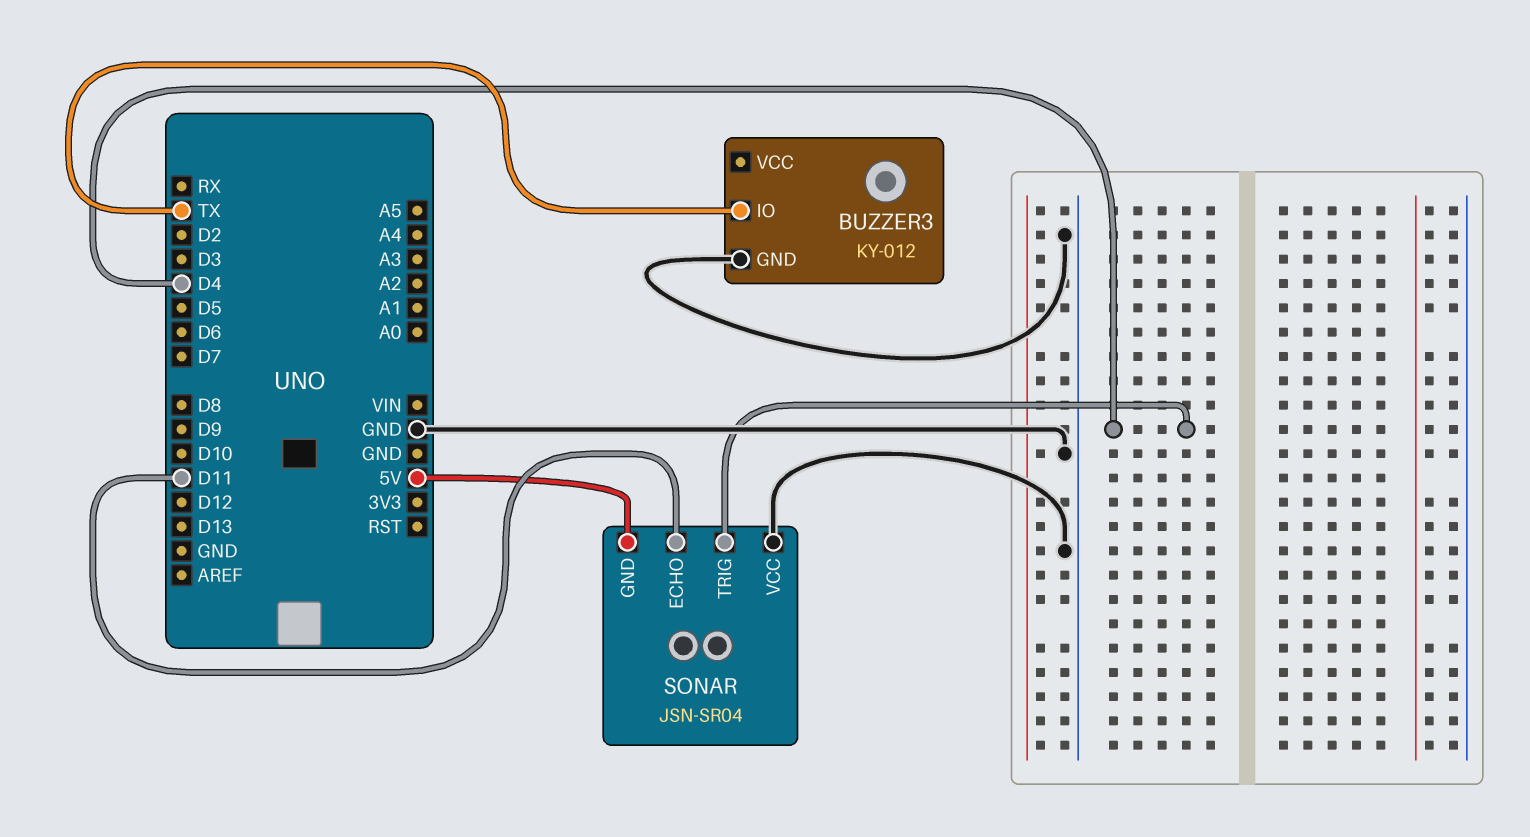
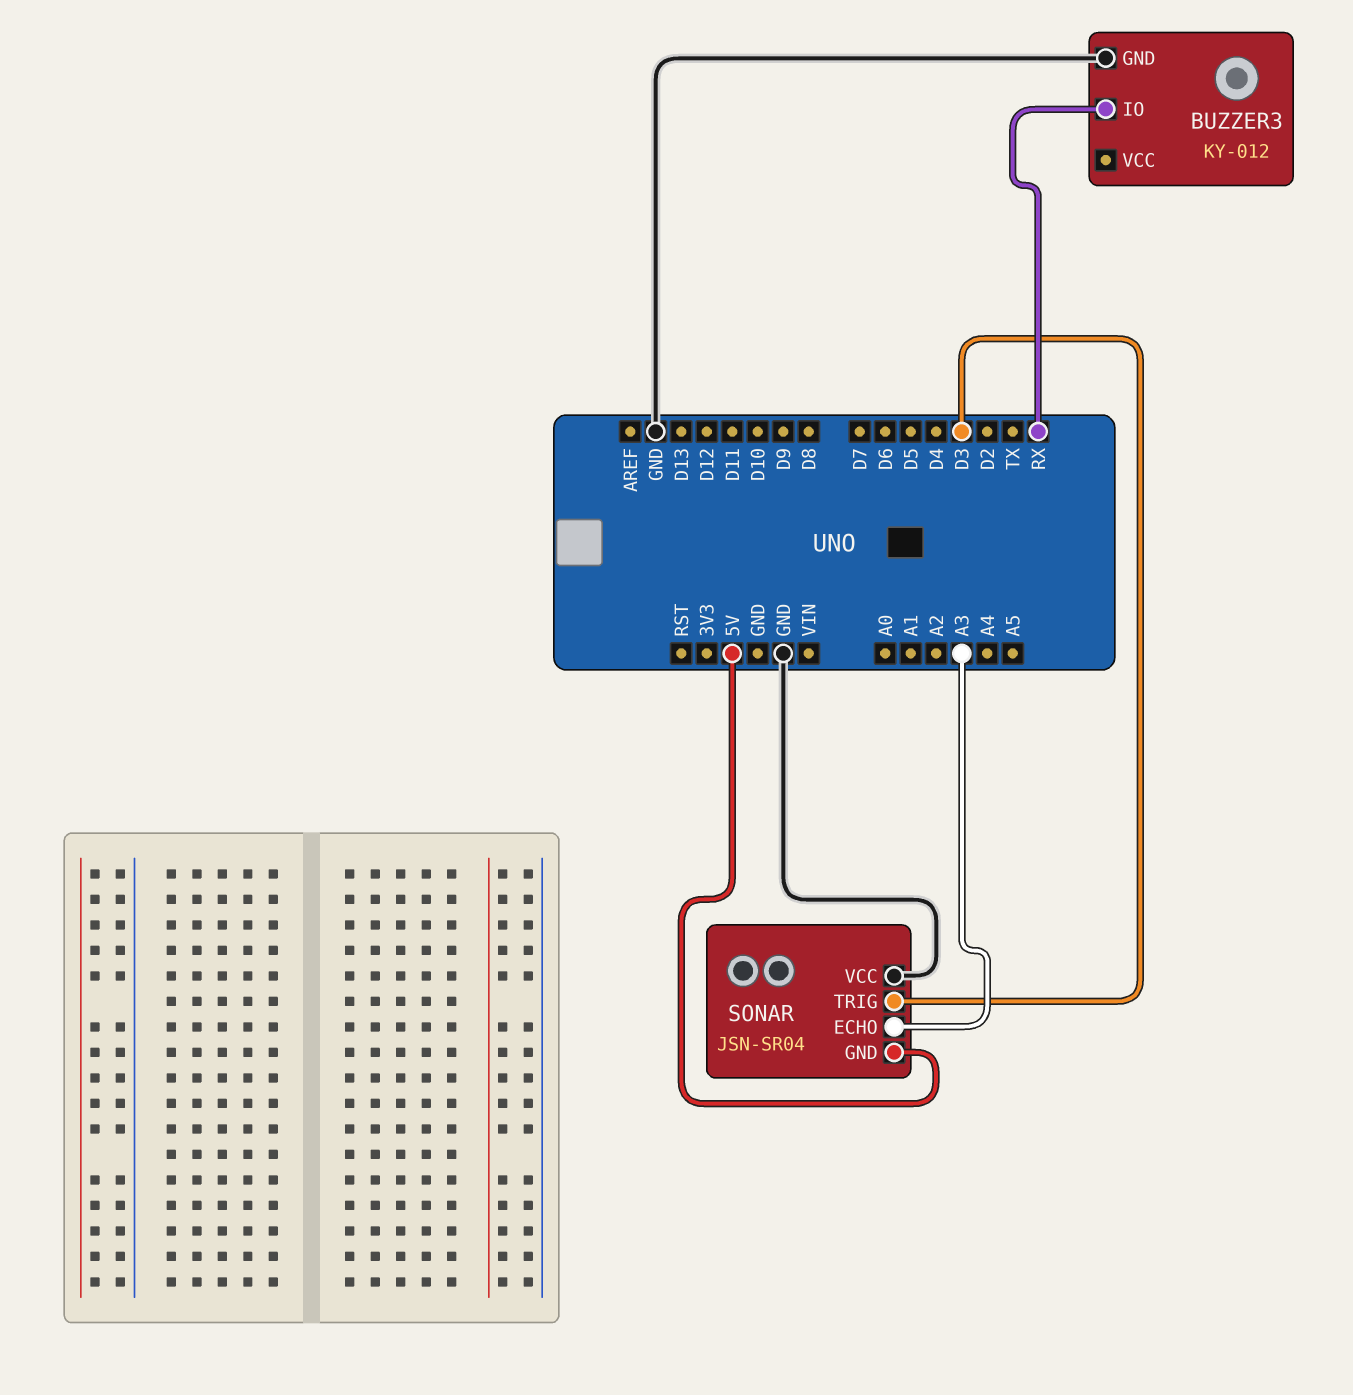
BUZZER3 pin IO: TX -> RX
SONAR pin ECHO: D11 -> A3
SONAR pin TRIG: D4 -> D3

